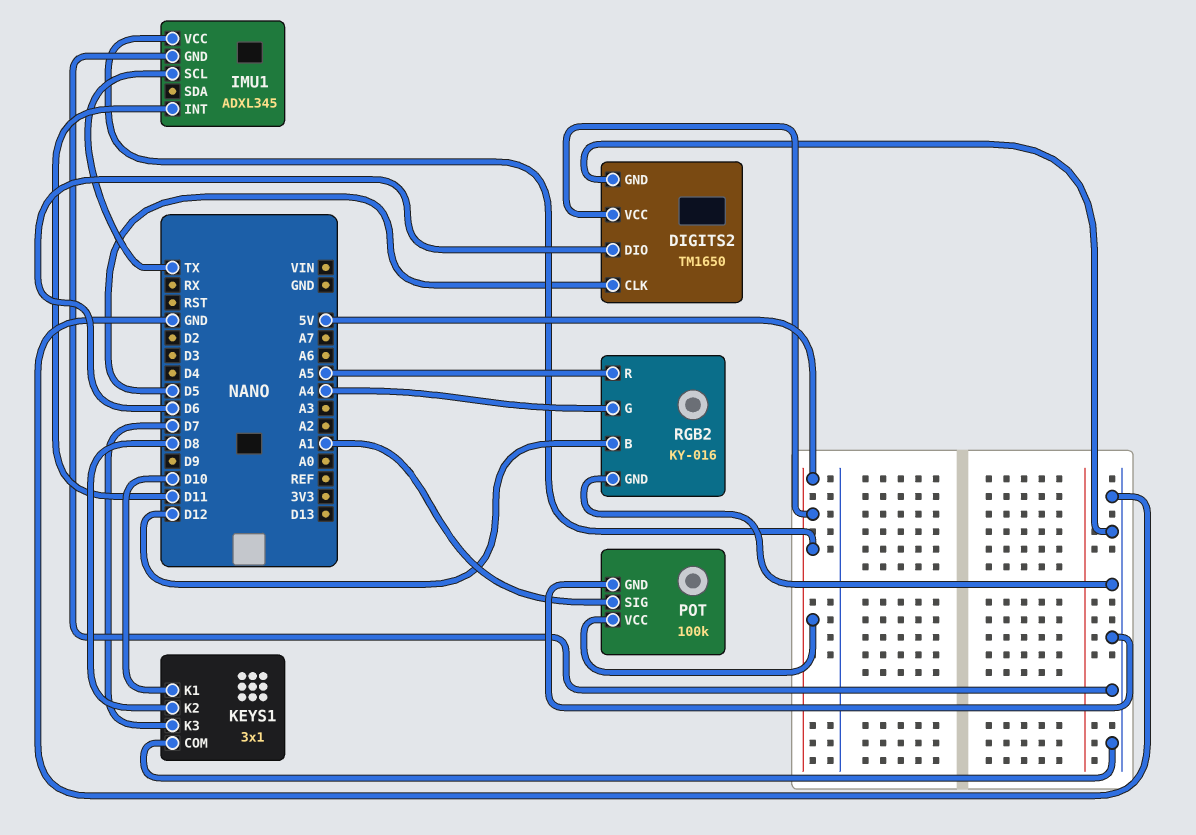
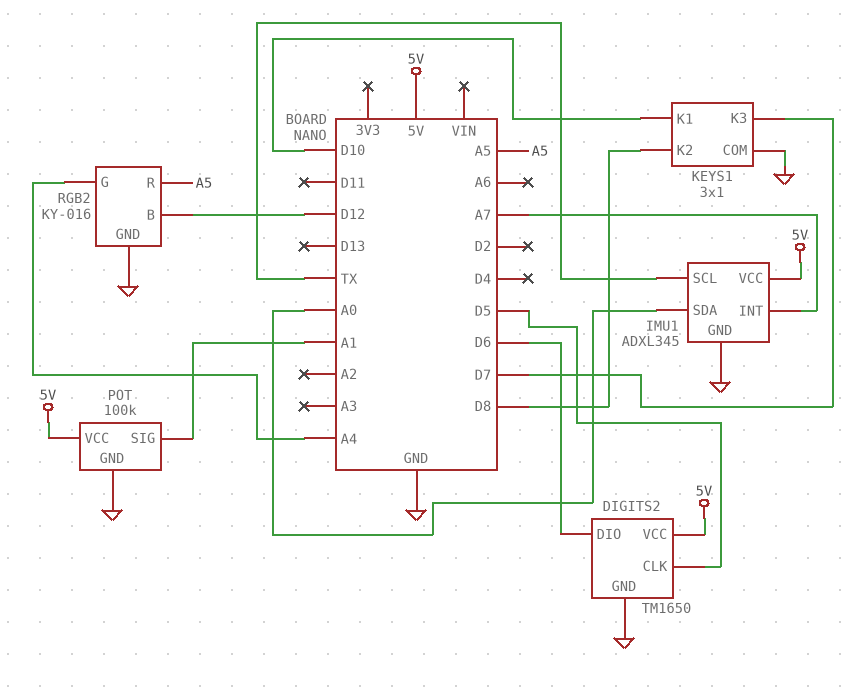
IMU1 pin INT: D11 -> A7
IMU1 pin SDA: none -> A0

